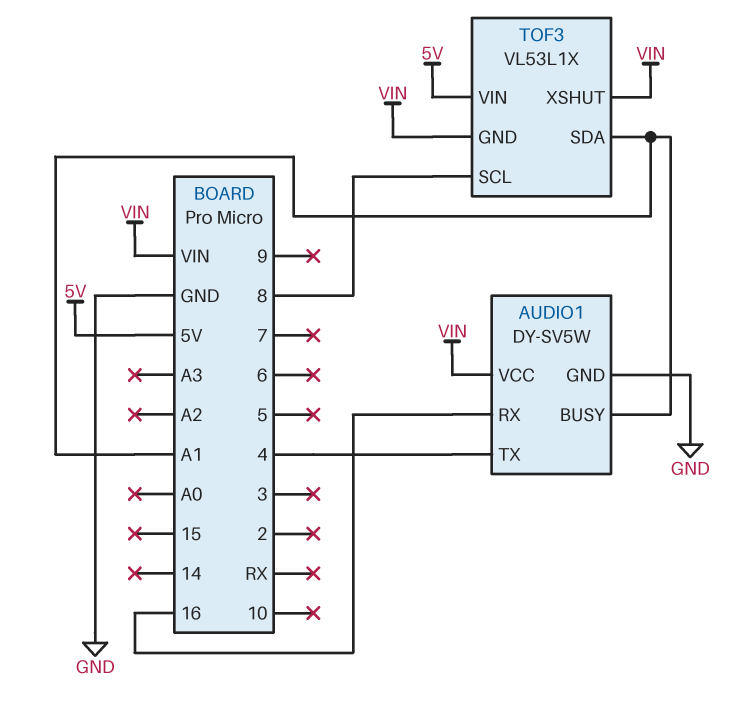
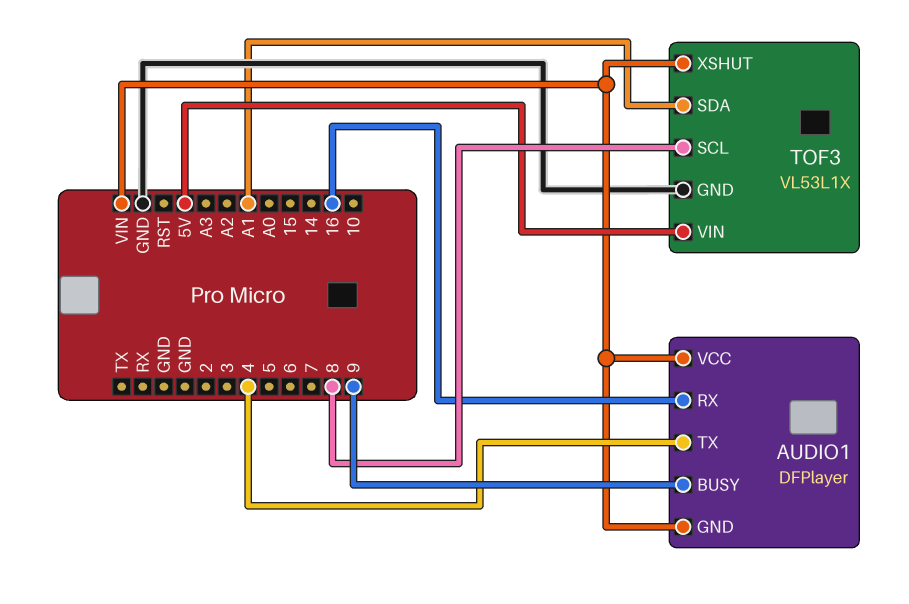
AUDIO1: DY-SV5W -> DFPlayer
AUDIO1 pin BUSY: A1 -> 9
AUDIO1 pin GND: GND -> VIN
TOF3 pin GND: VIN -> GND

